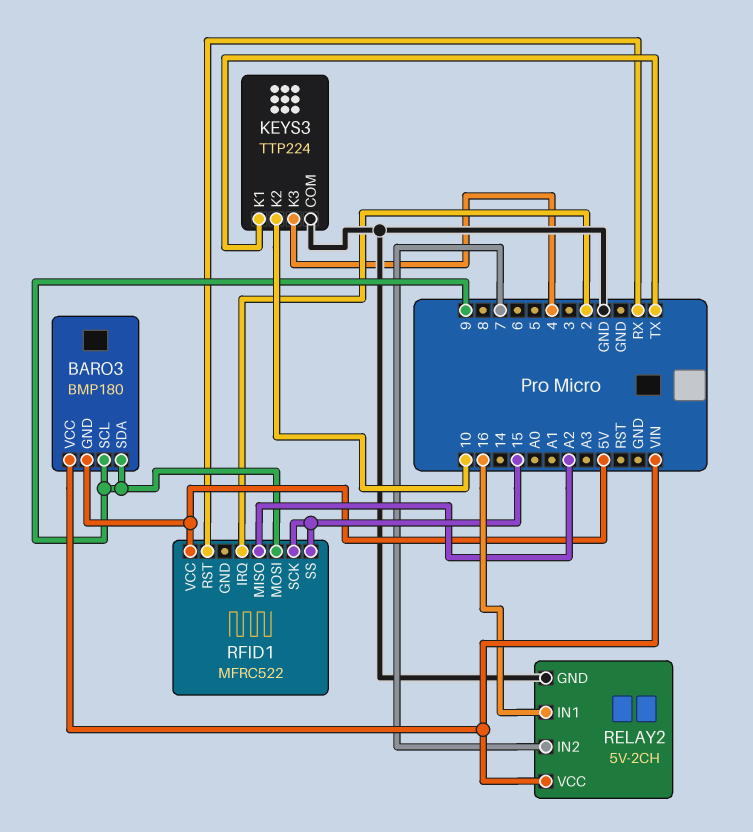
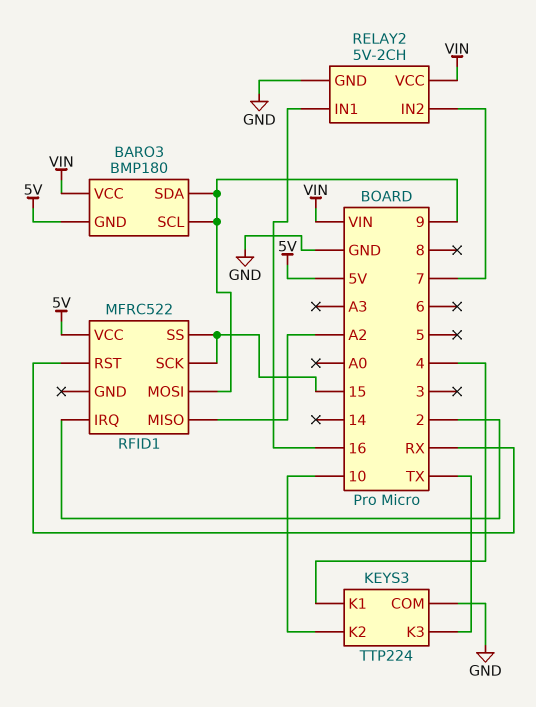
KEYS3 pin K1: TX -> 4
KEYS3 pin K3: 4 -> TX

